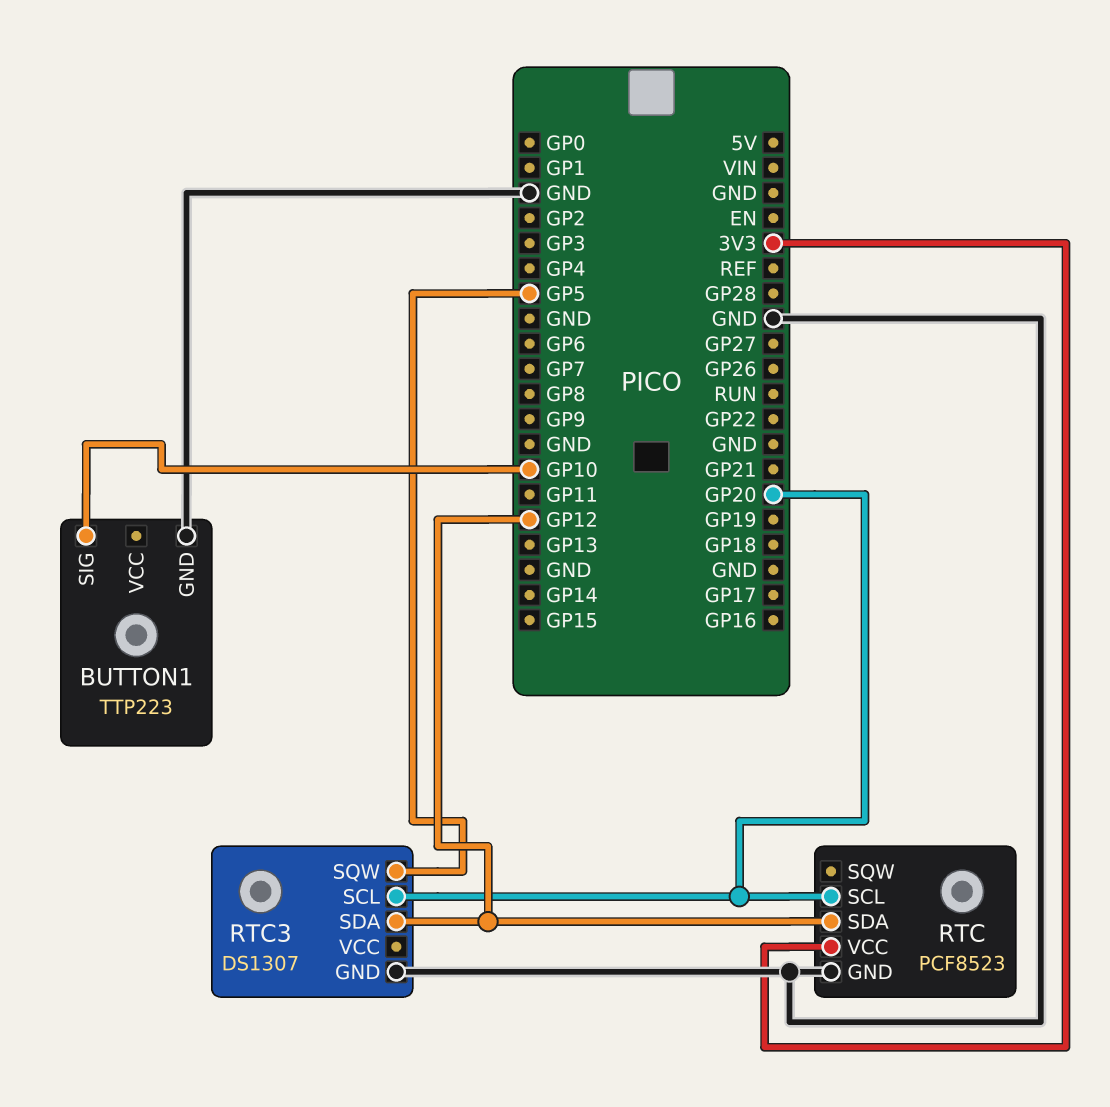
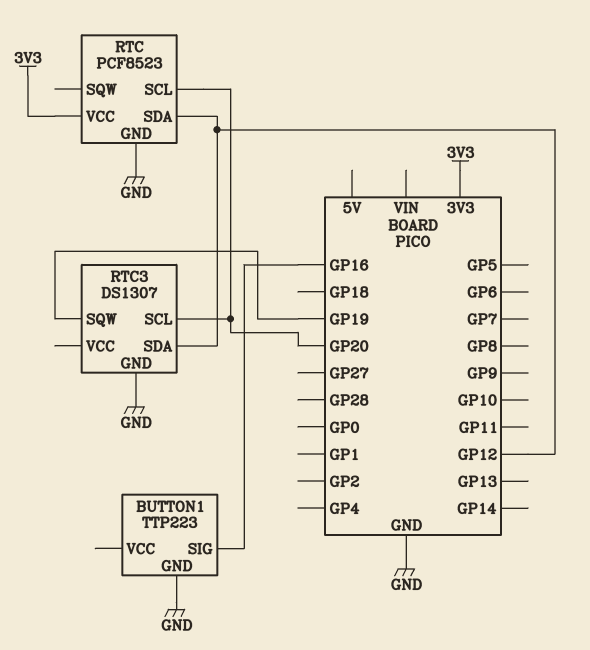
BUTTON1 pin SIG: GP10 -> GP16
RTC3 pin SQW: GP5 -> GP19

